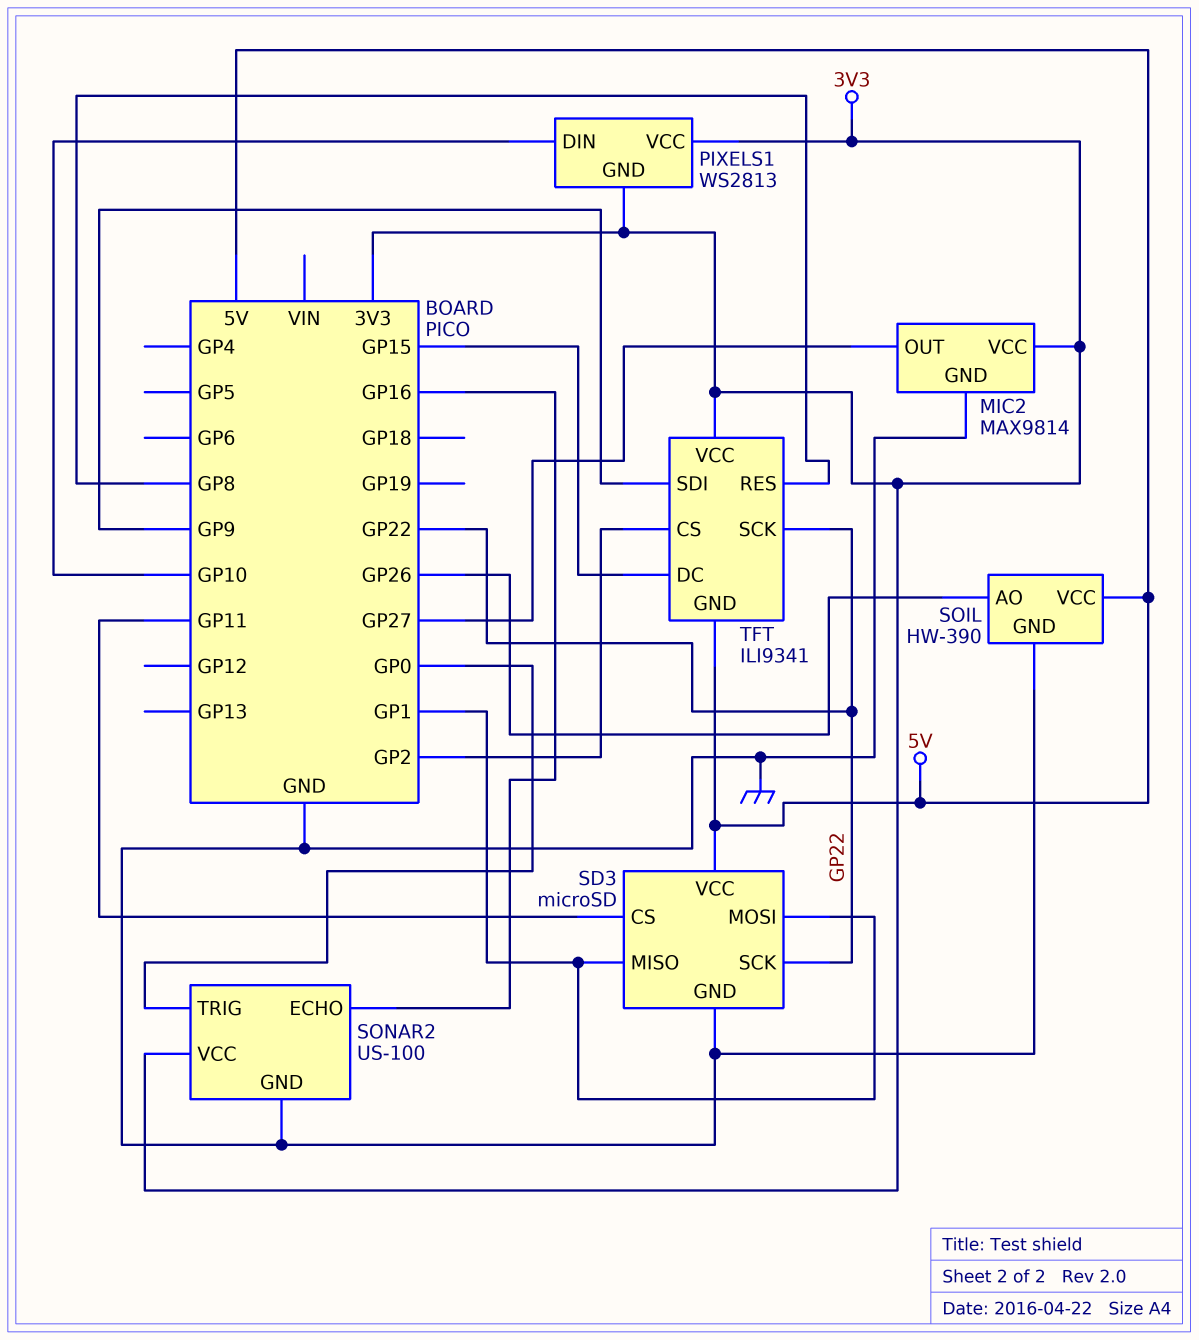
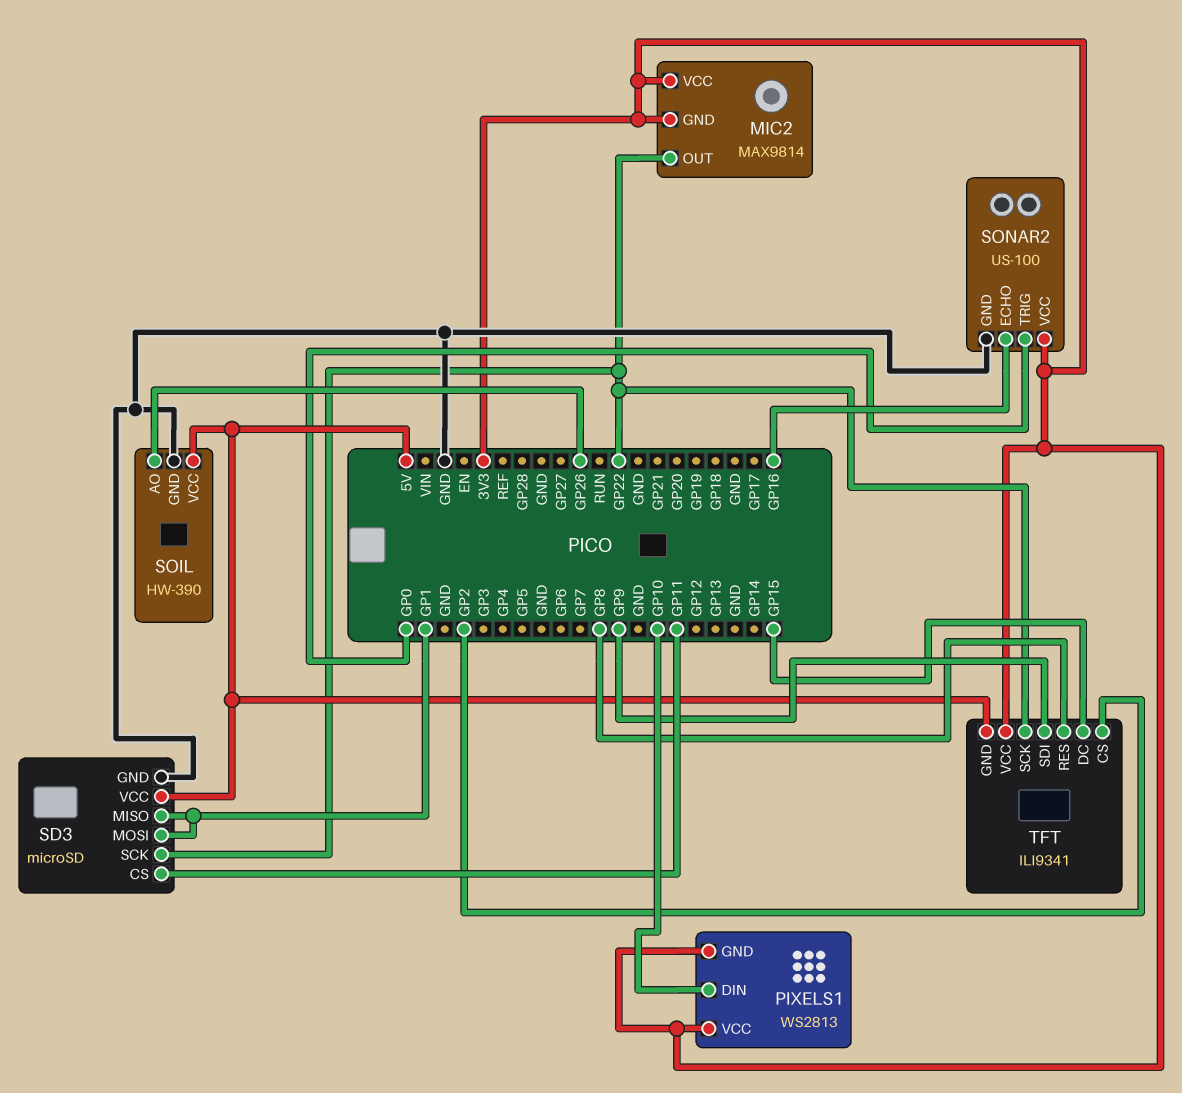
MIC2 pin GND: GND -> 3V3
MIC2 pin OUT: GP27 -> GP22

